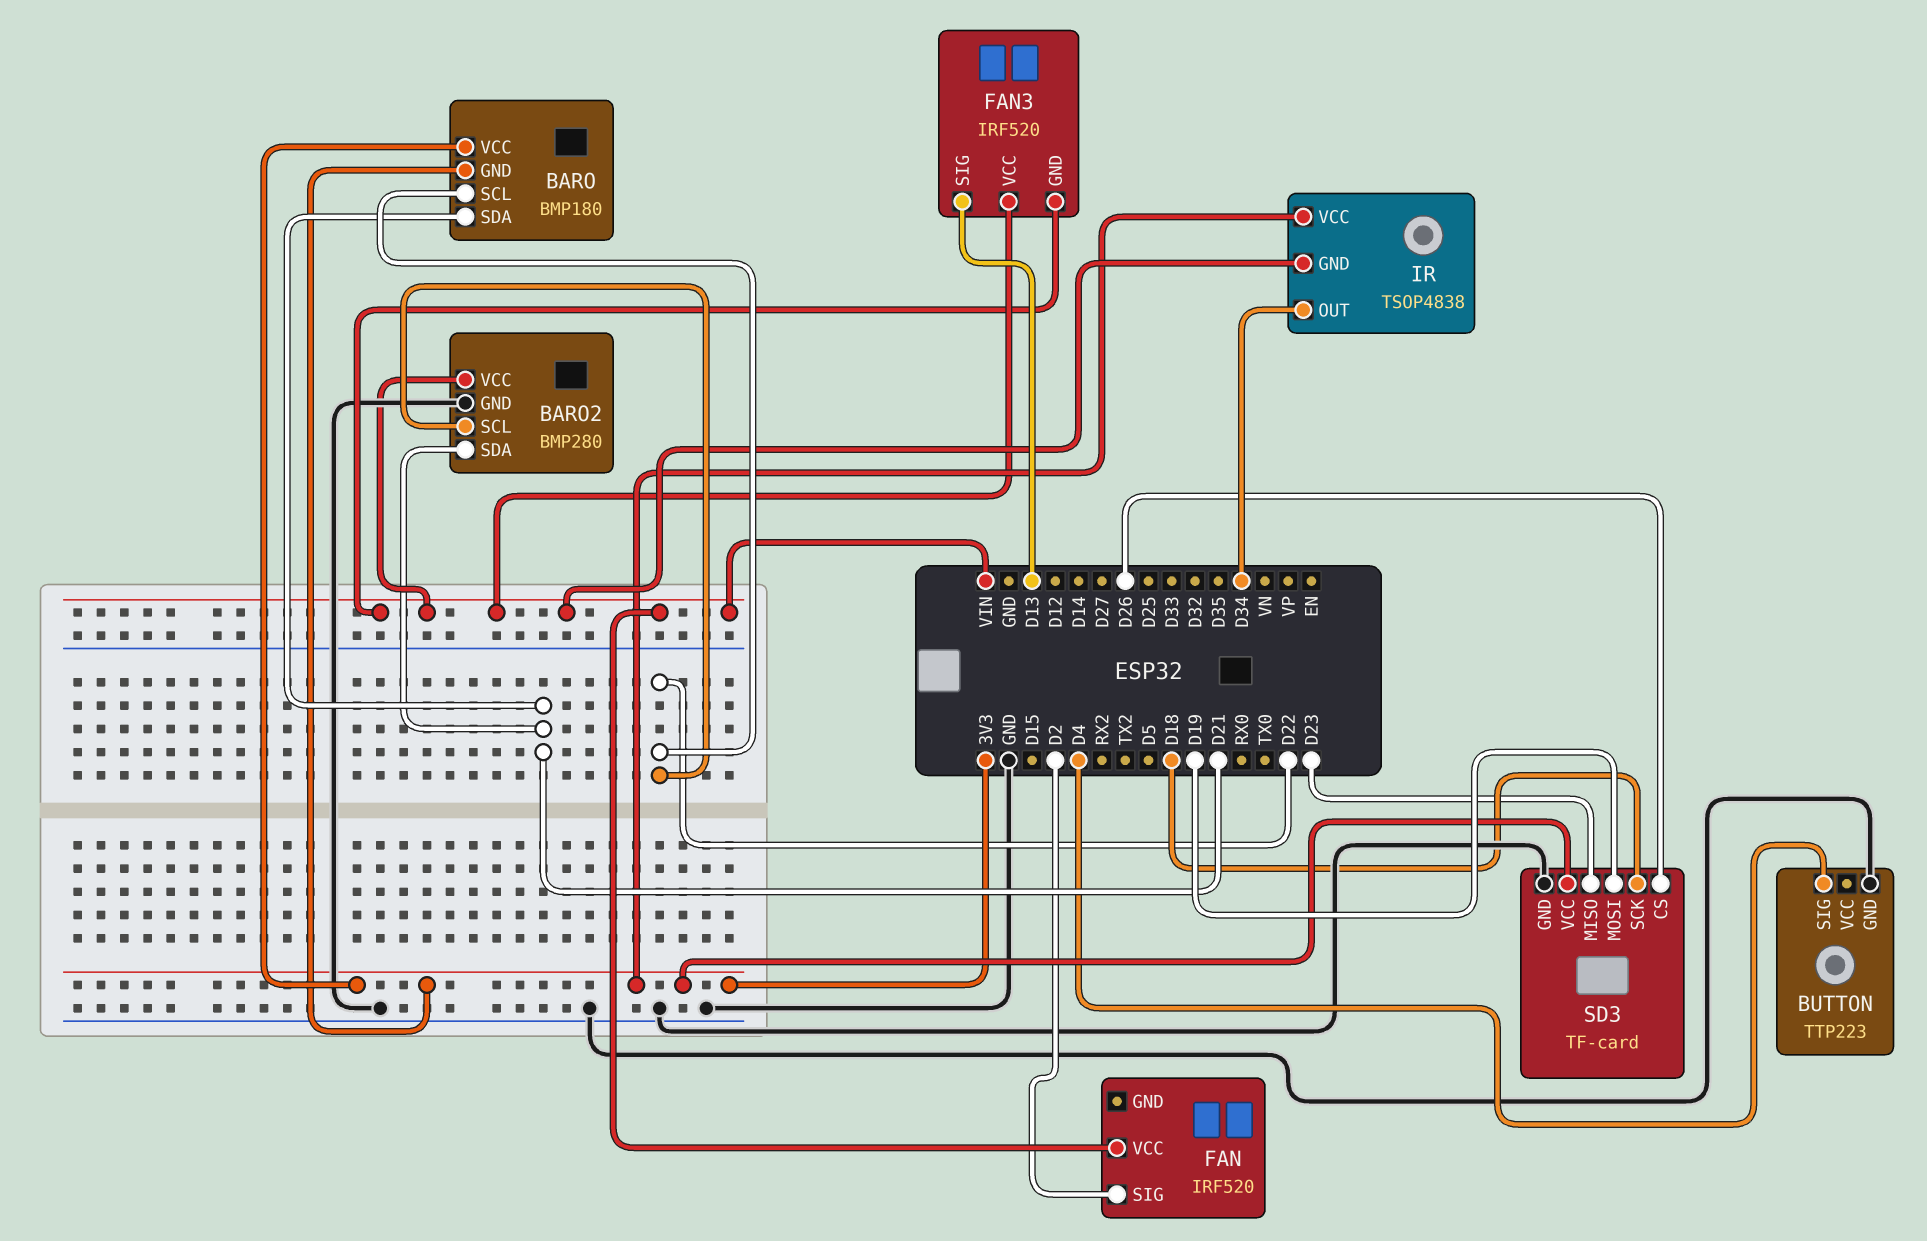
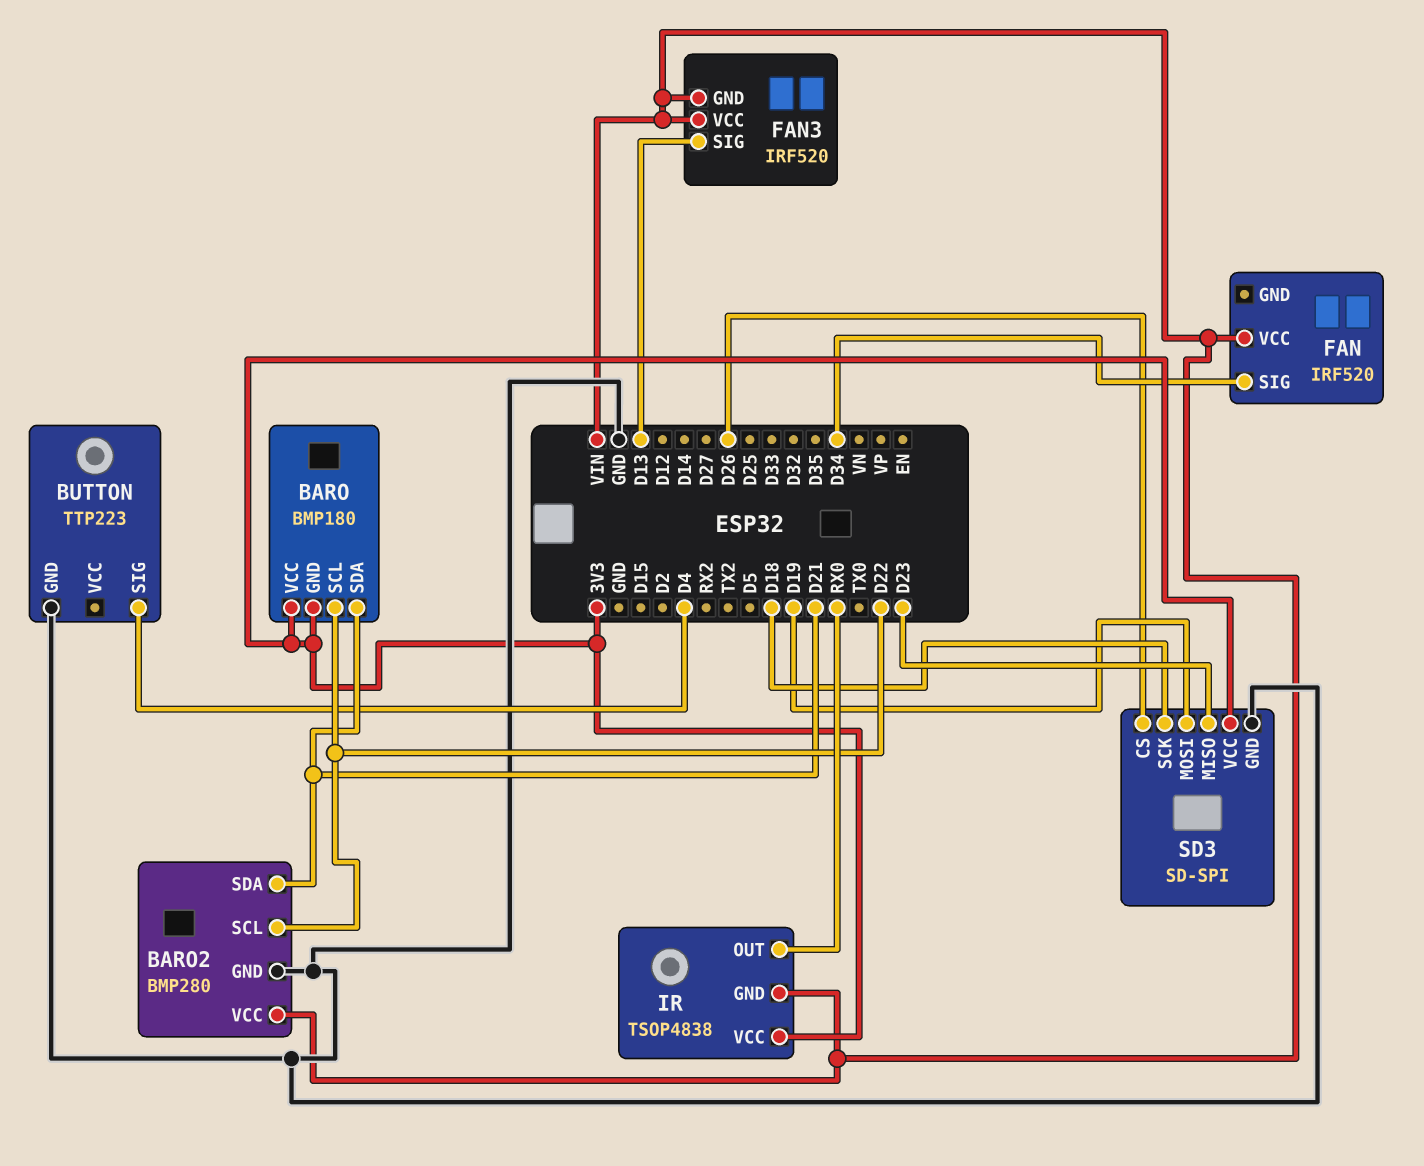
FAN pin SIG: D2 -> D34
IR pin OUT: D34 -> RX0
SD3: TF-card -> SD-SPI

